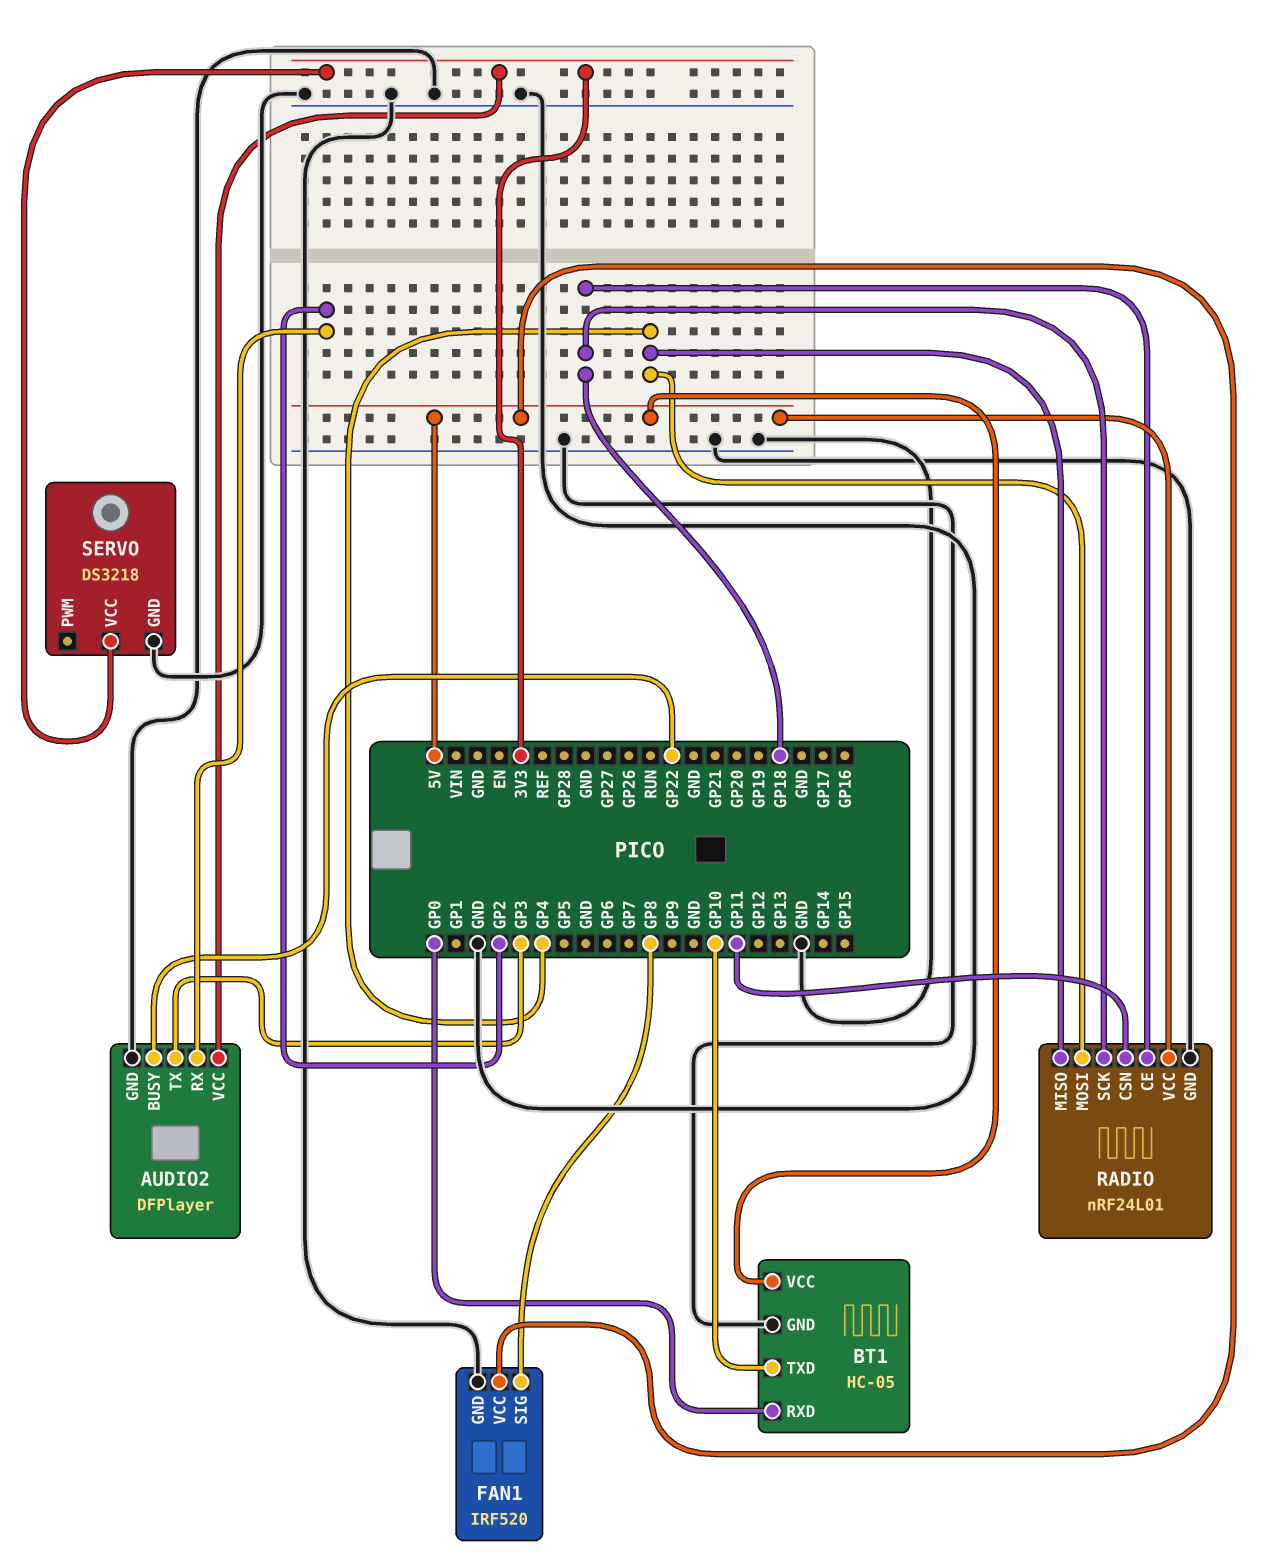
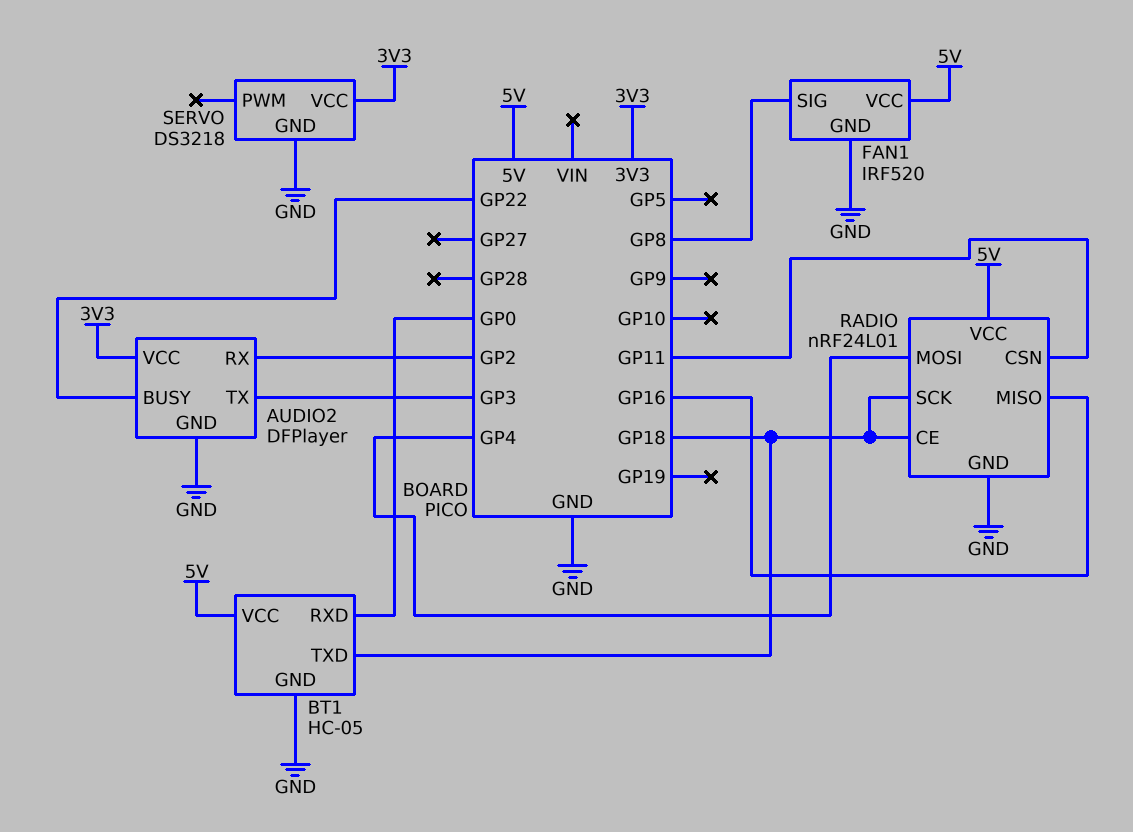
BT1 pin TXD: GP10 -> GP18
RADIO pin MISO: GP4 -> GP16

